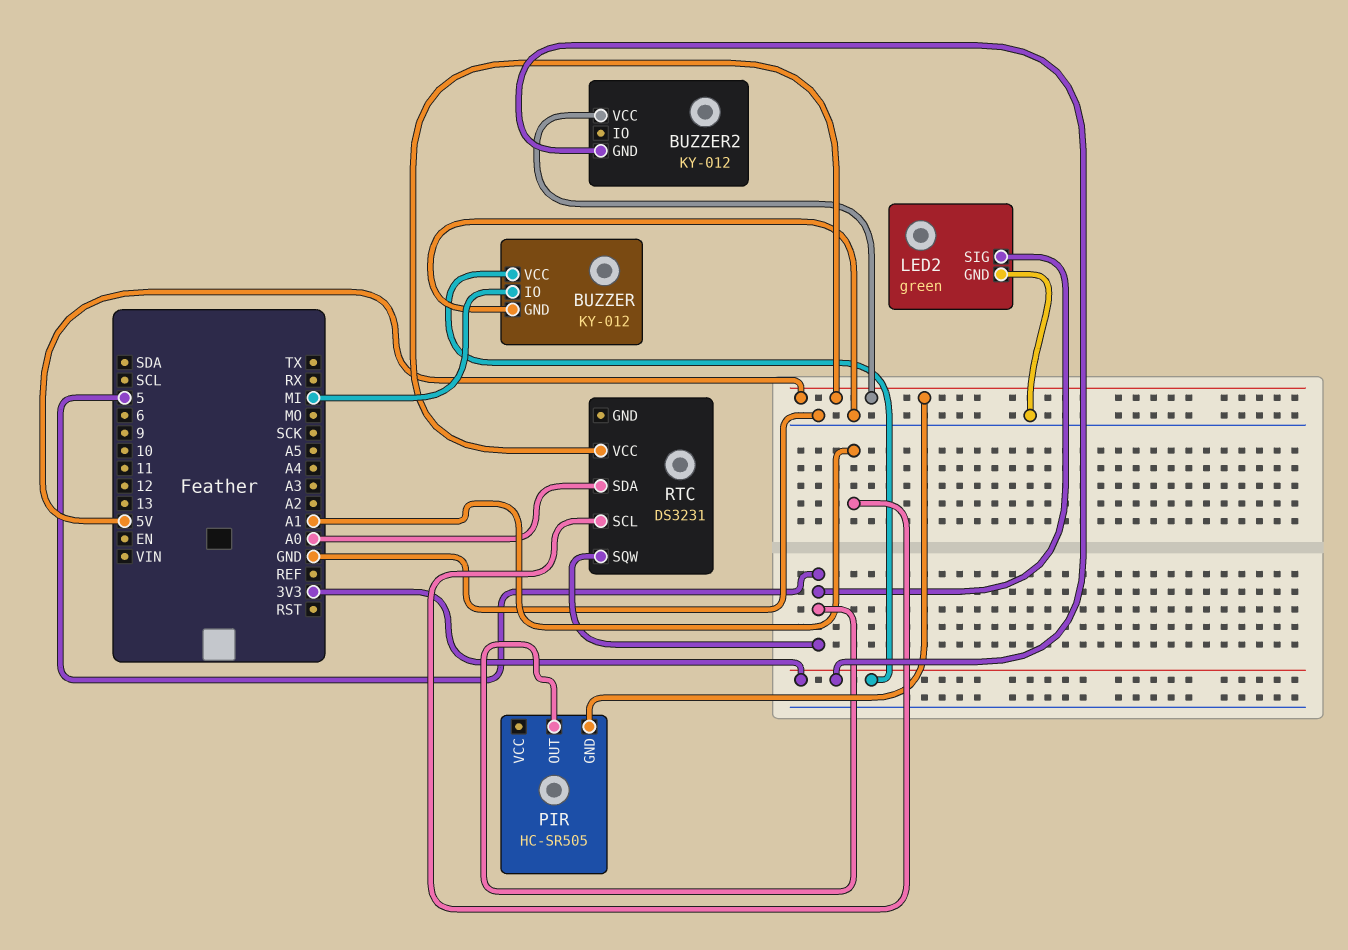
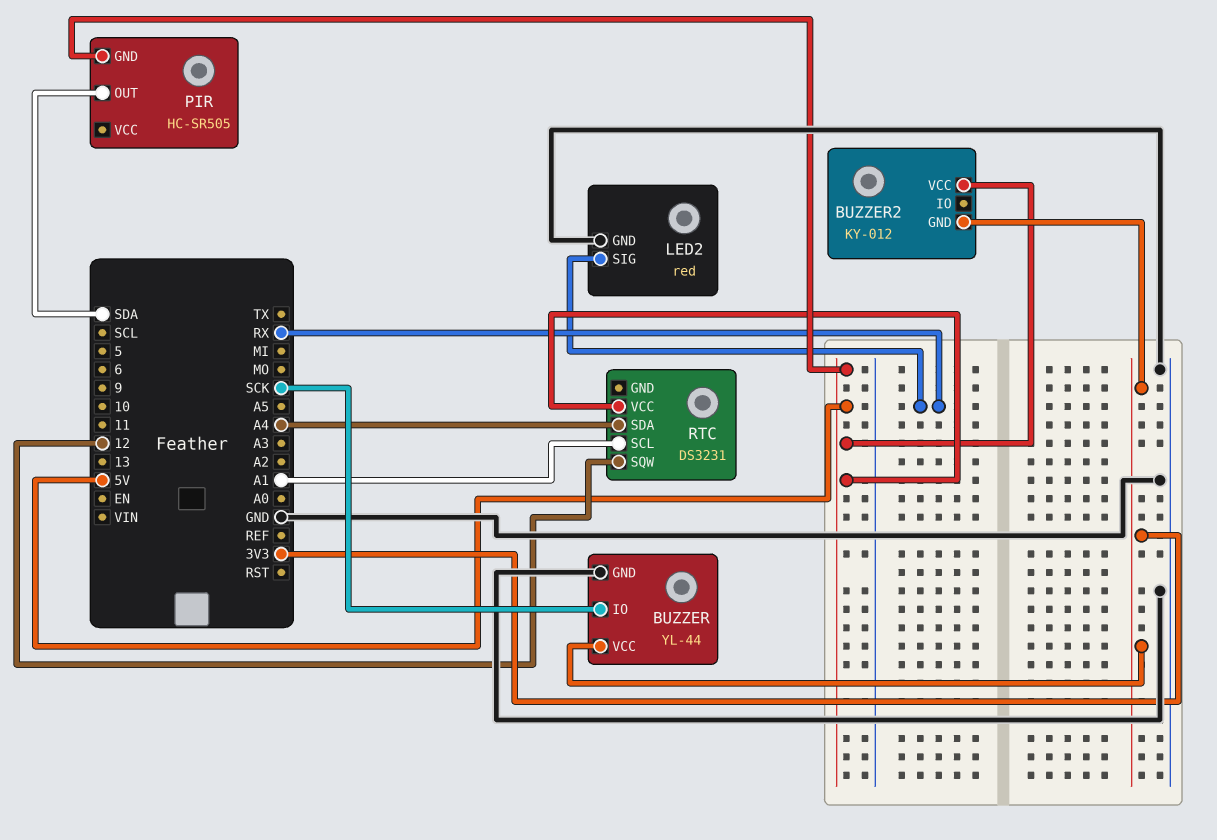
BUZZER: KY-012 -> YL-44
BUZZER pin IO: MI -> SCK
LED2: green -> red
LED2 pin SIG: 5 -> RX
PIR pin OUT: 5 -> SDA
RTC pin SDA: A0 -> A4
RTC pin SQW: 5 -> 12

